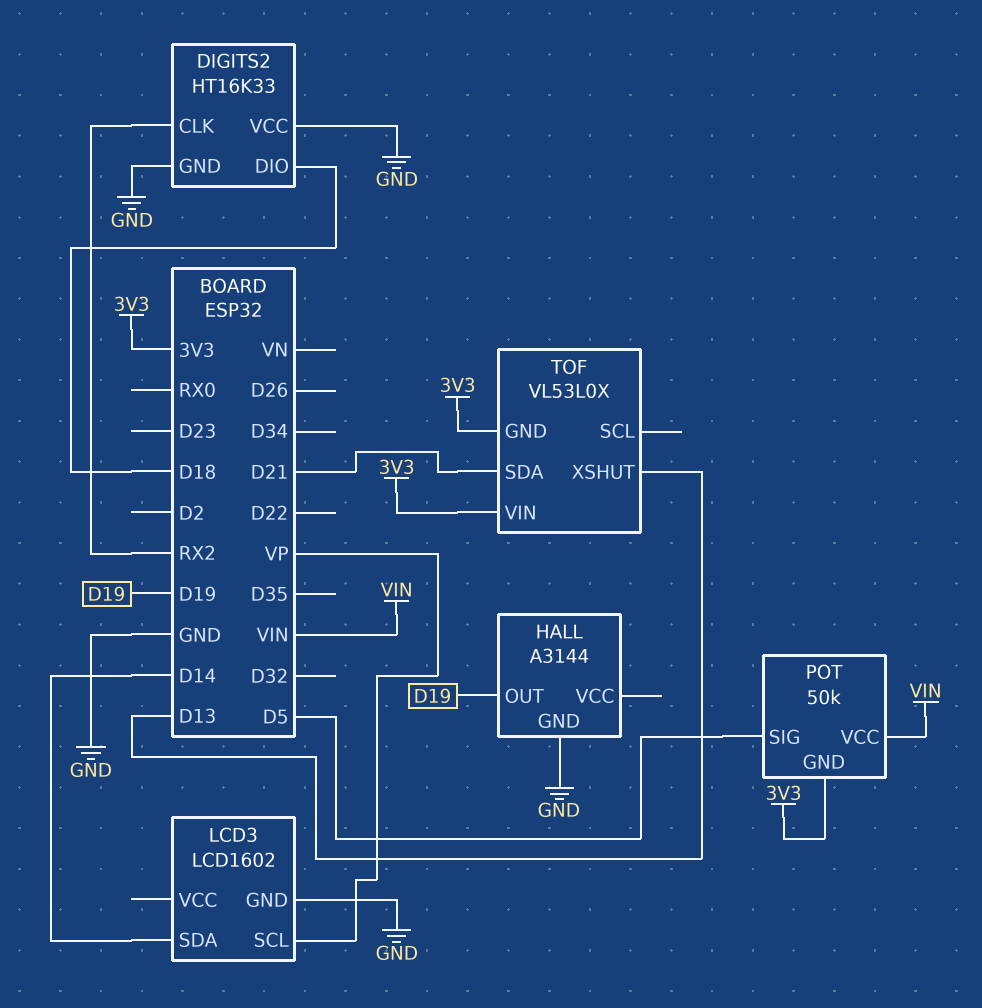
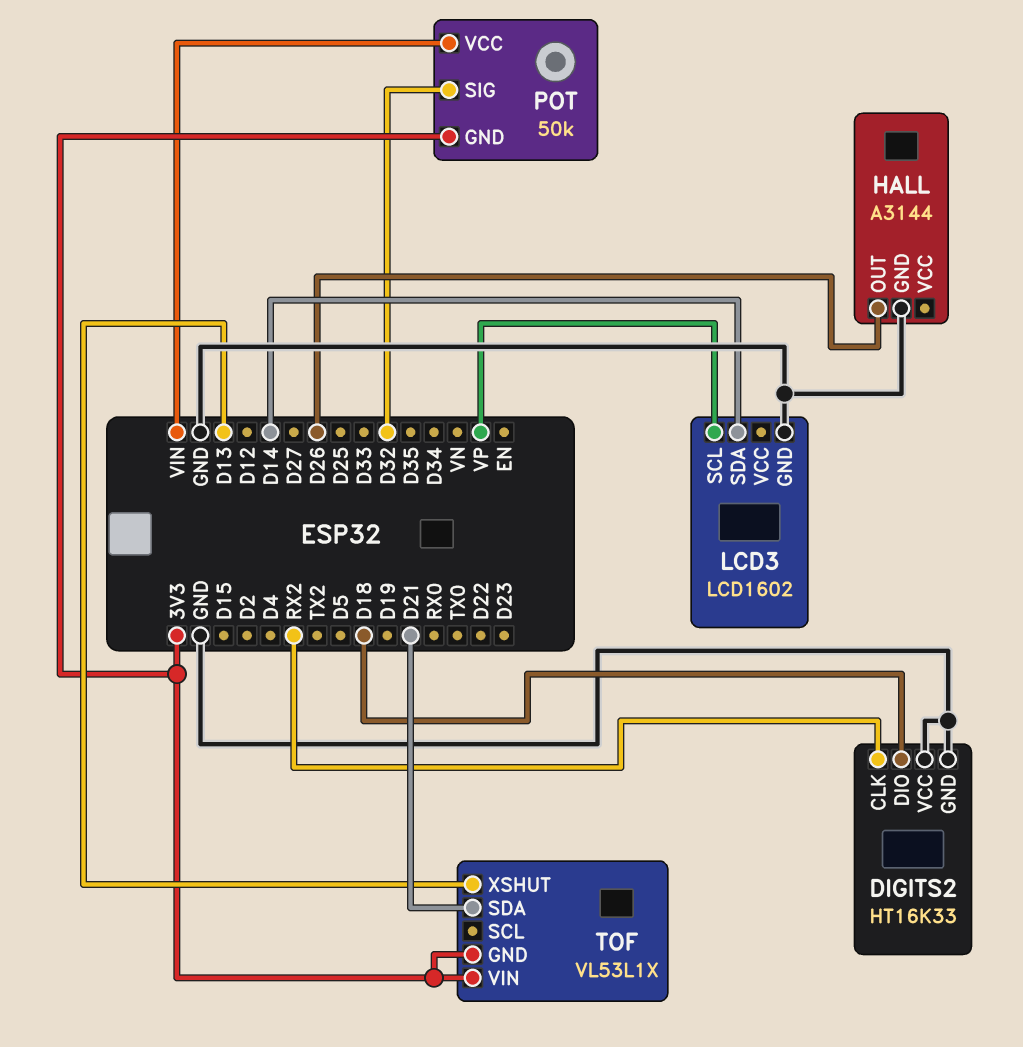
HALL pin OUT: D19 -> D26
POT pin SIG: D5 -> D32
TOF: VL53L0X -> VL53L1X

